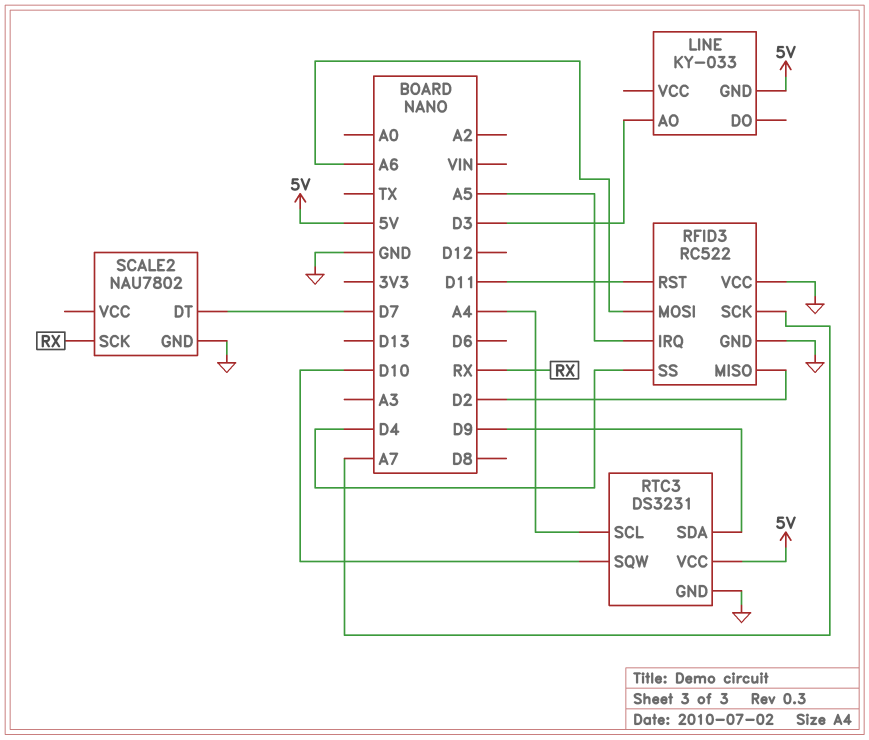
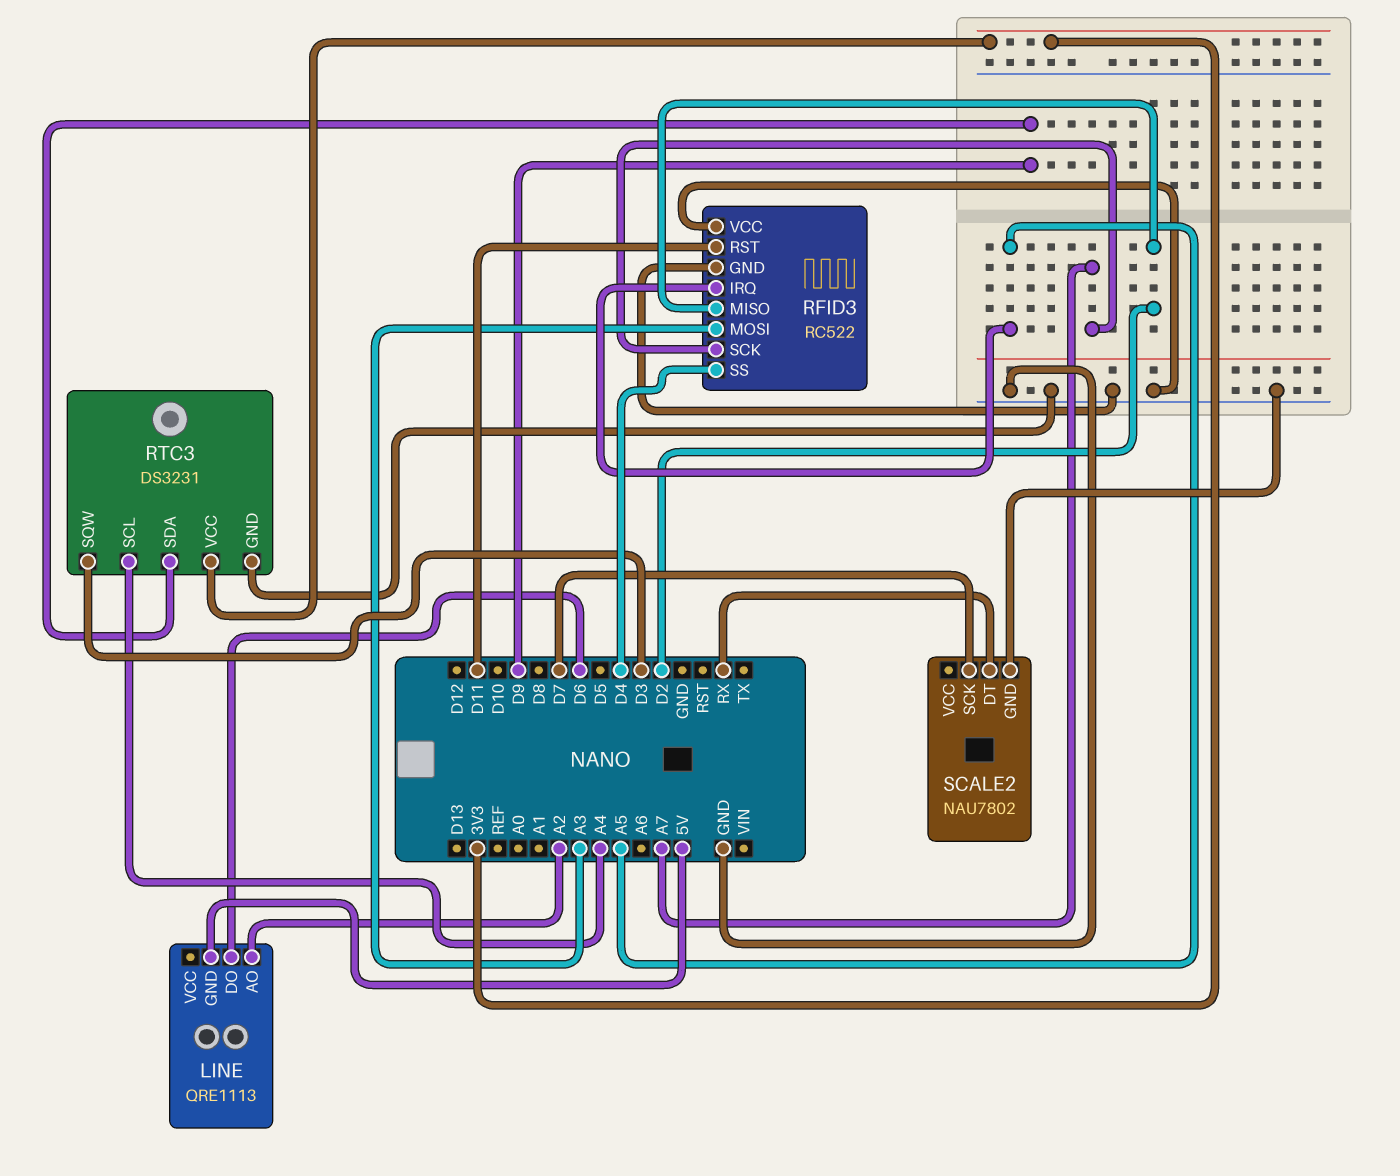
LINE: KY-033 -> QRE1113
LINE pin AO: D3 -> A2
LINE pin DO: none -> D6
RFID3 pin MOSI: A6 -> A3
RTC3 pin SQW: D10 -> D3
RTC3 pin VCC: 5V -> 3V3
SCALE2 pin DT: D7 -> RX
SCALE2 pin SCK: RX -> D7

